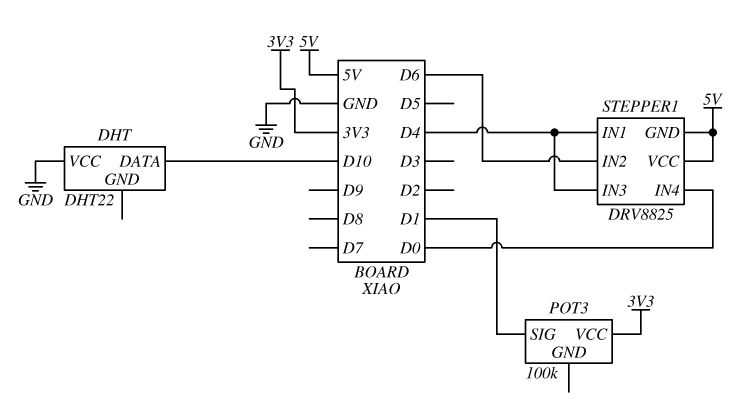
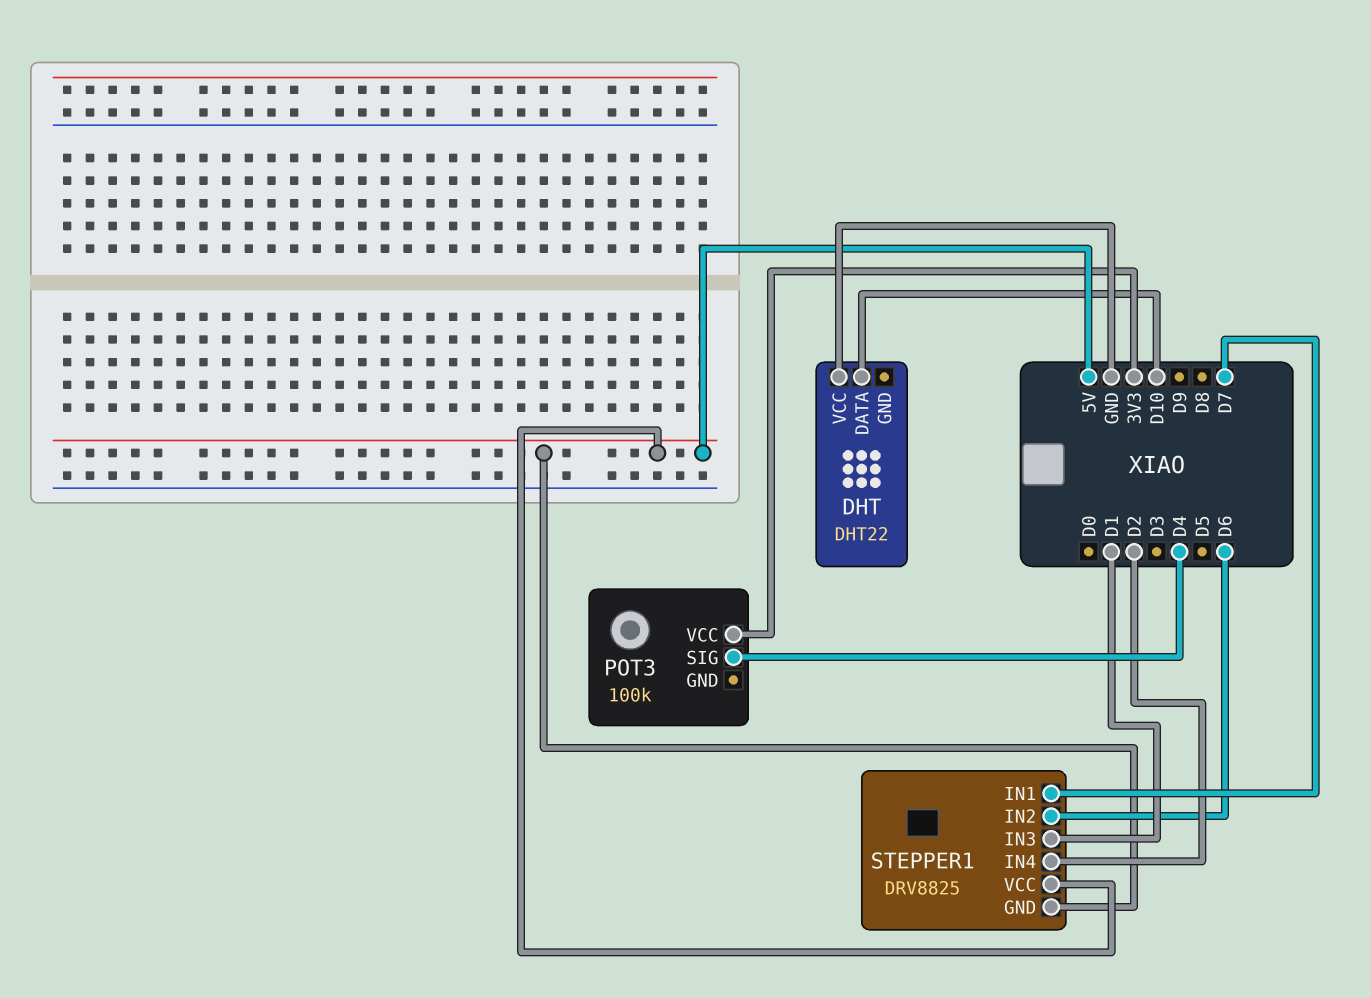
POT3 pin SIG: D1 -> D4
STEPPER1 pin IN1: D4 -> D7
STEPPER1 pin IN3: D4 -> D1
STEPPER1 pin IN4: D0 -> D2

